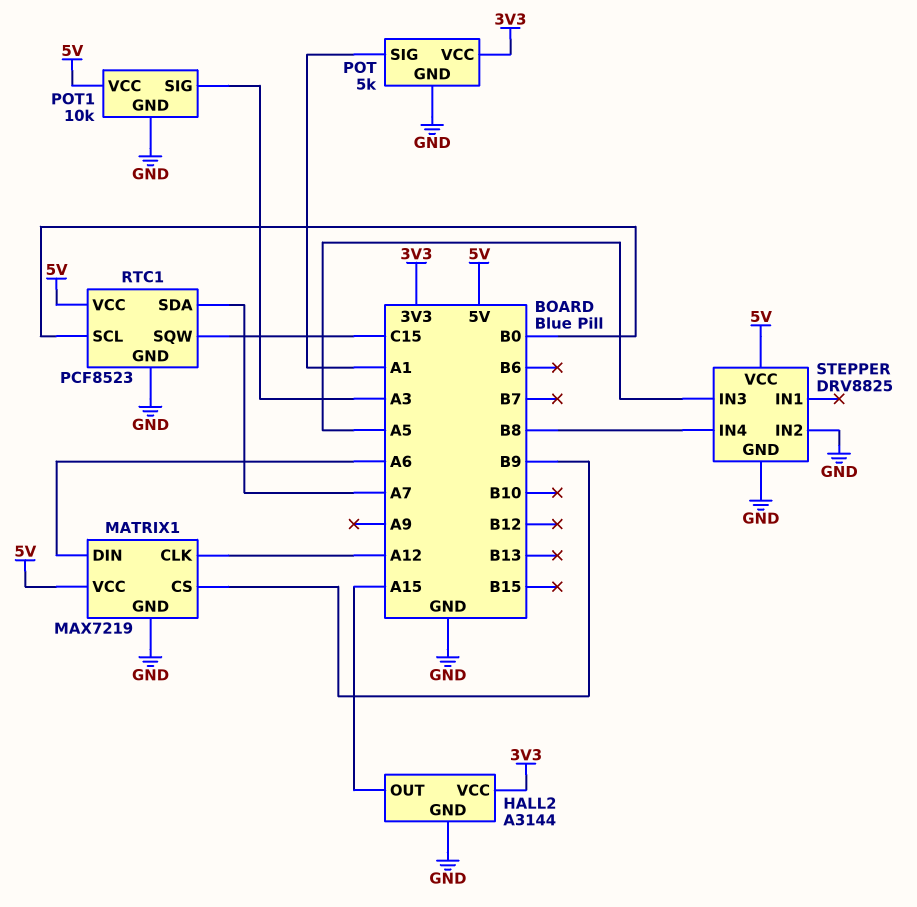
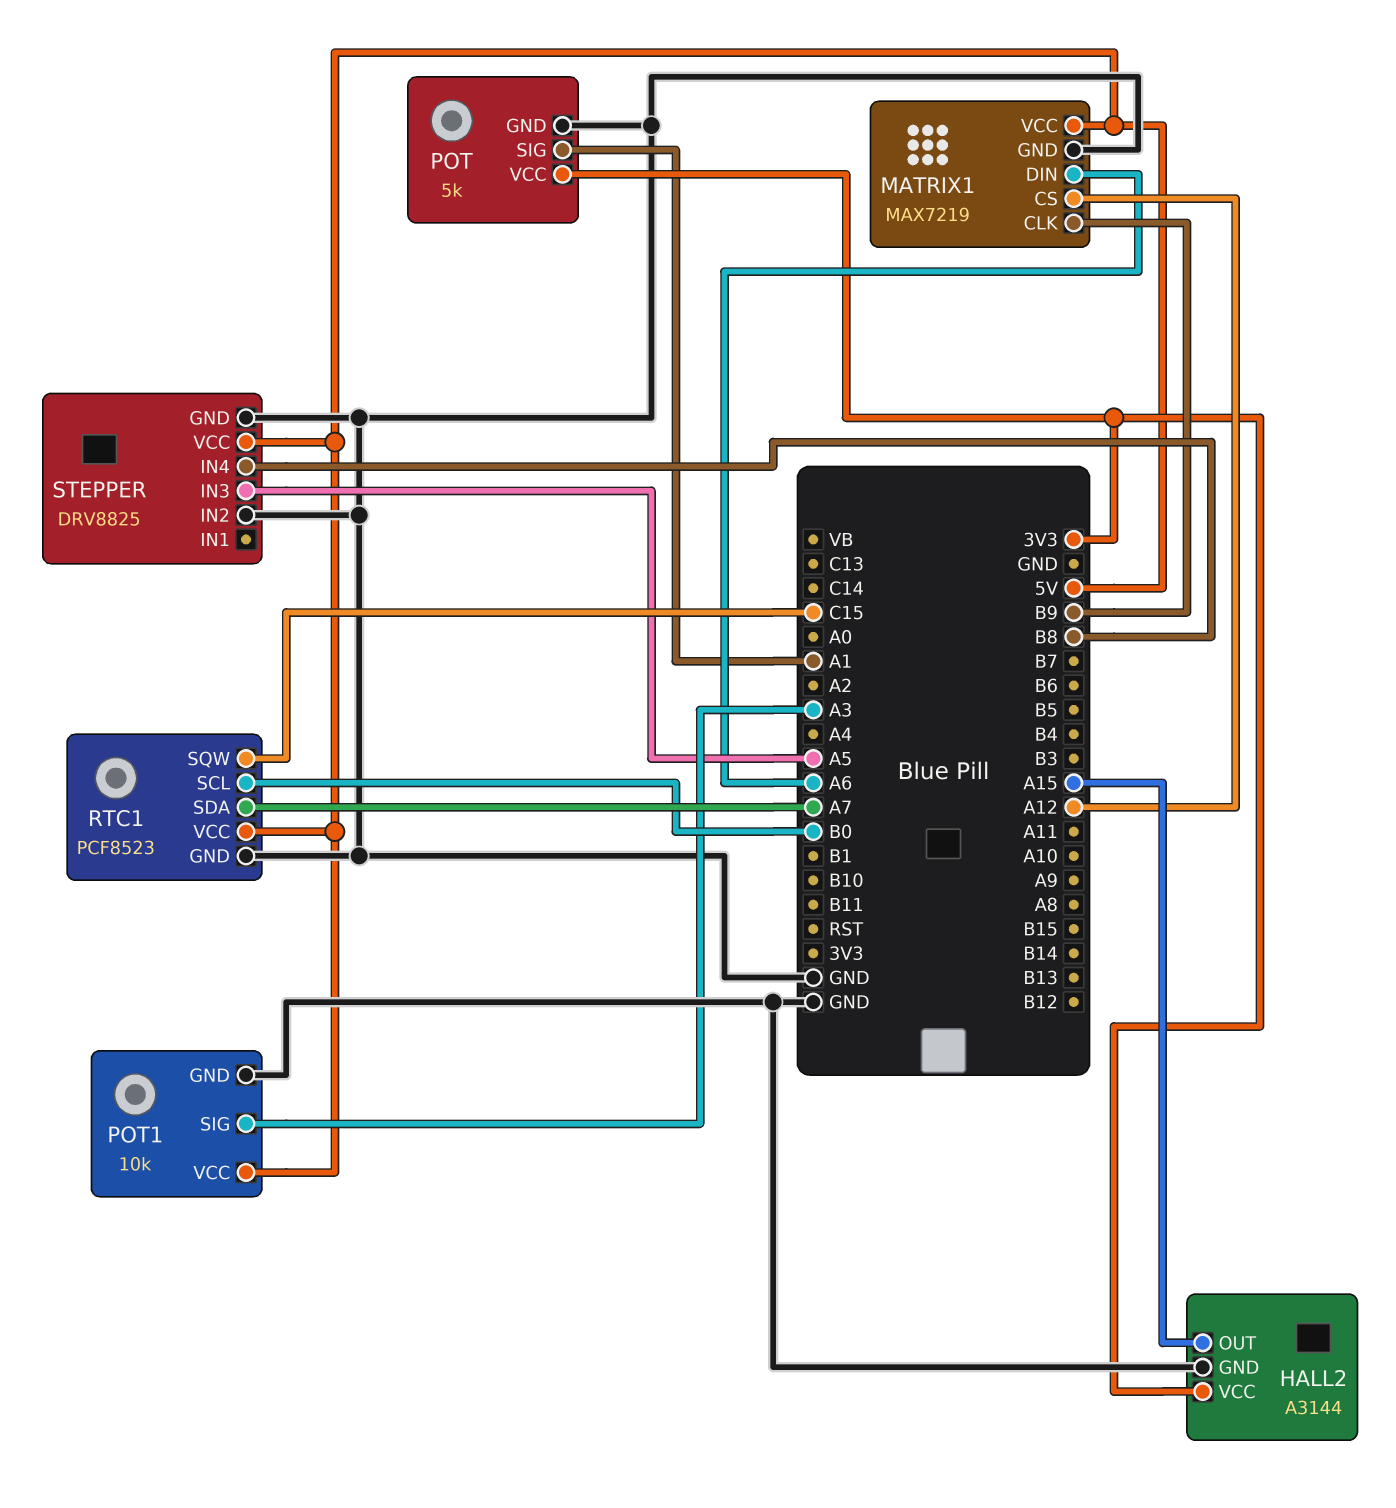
MATRIX1 pin CLK: A12 -> B9
MATRIX1 pin CS: B9 -> A12

